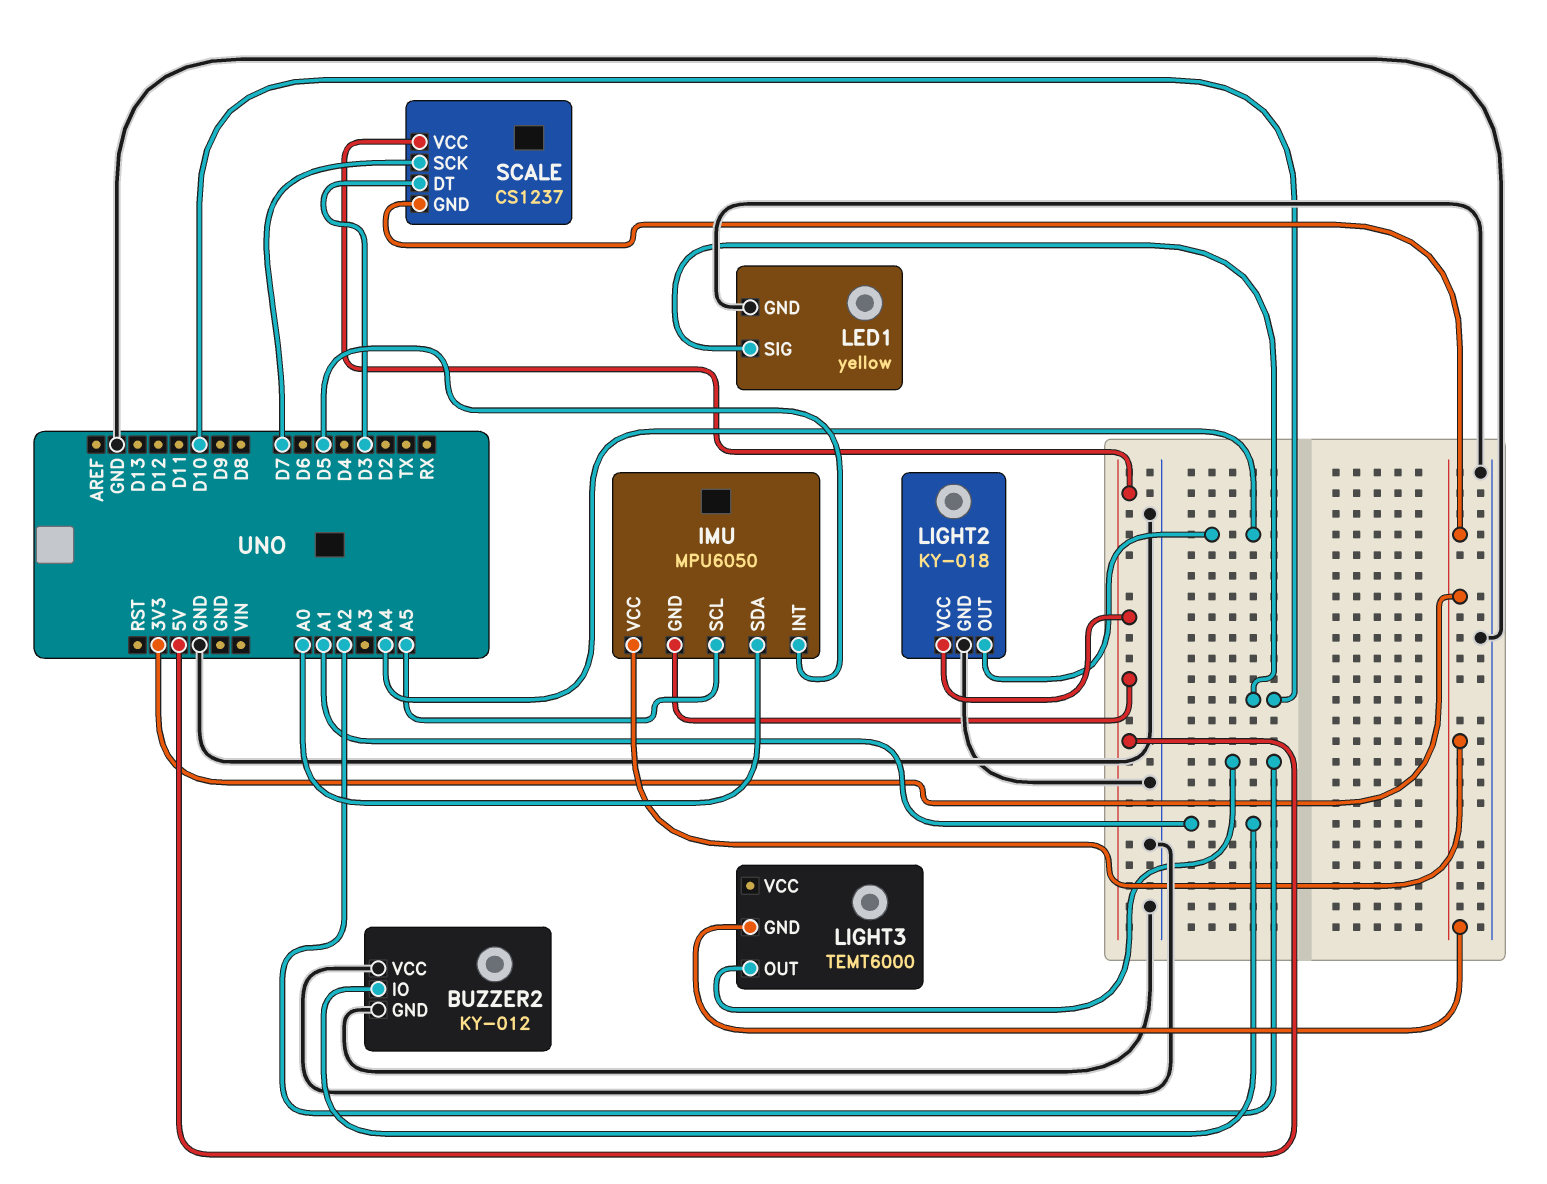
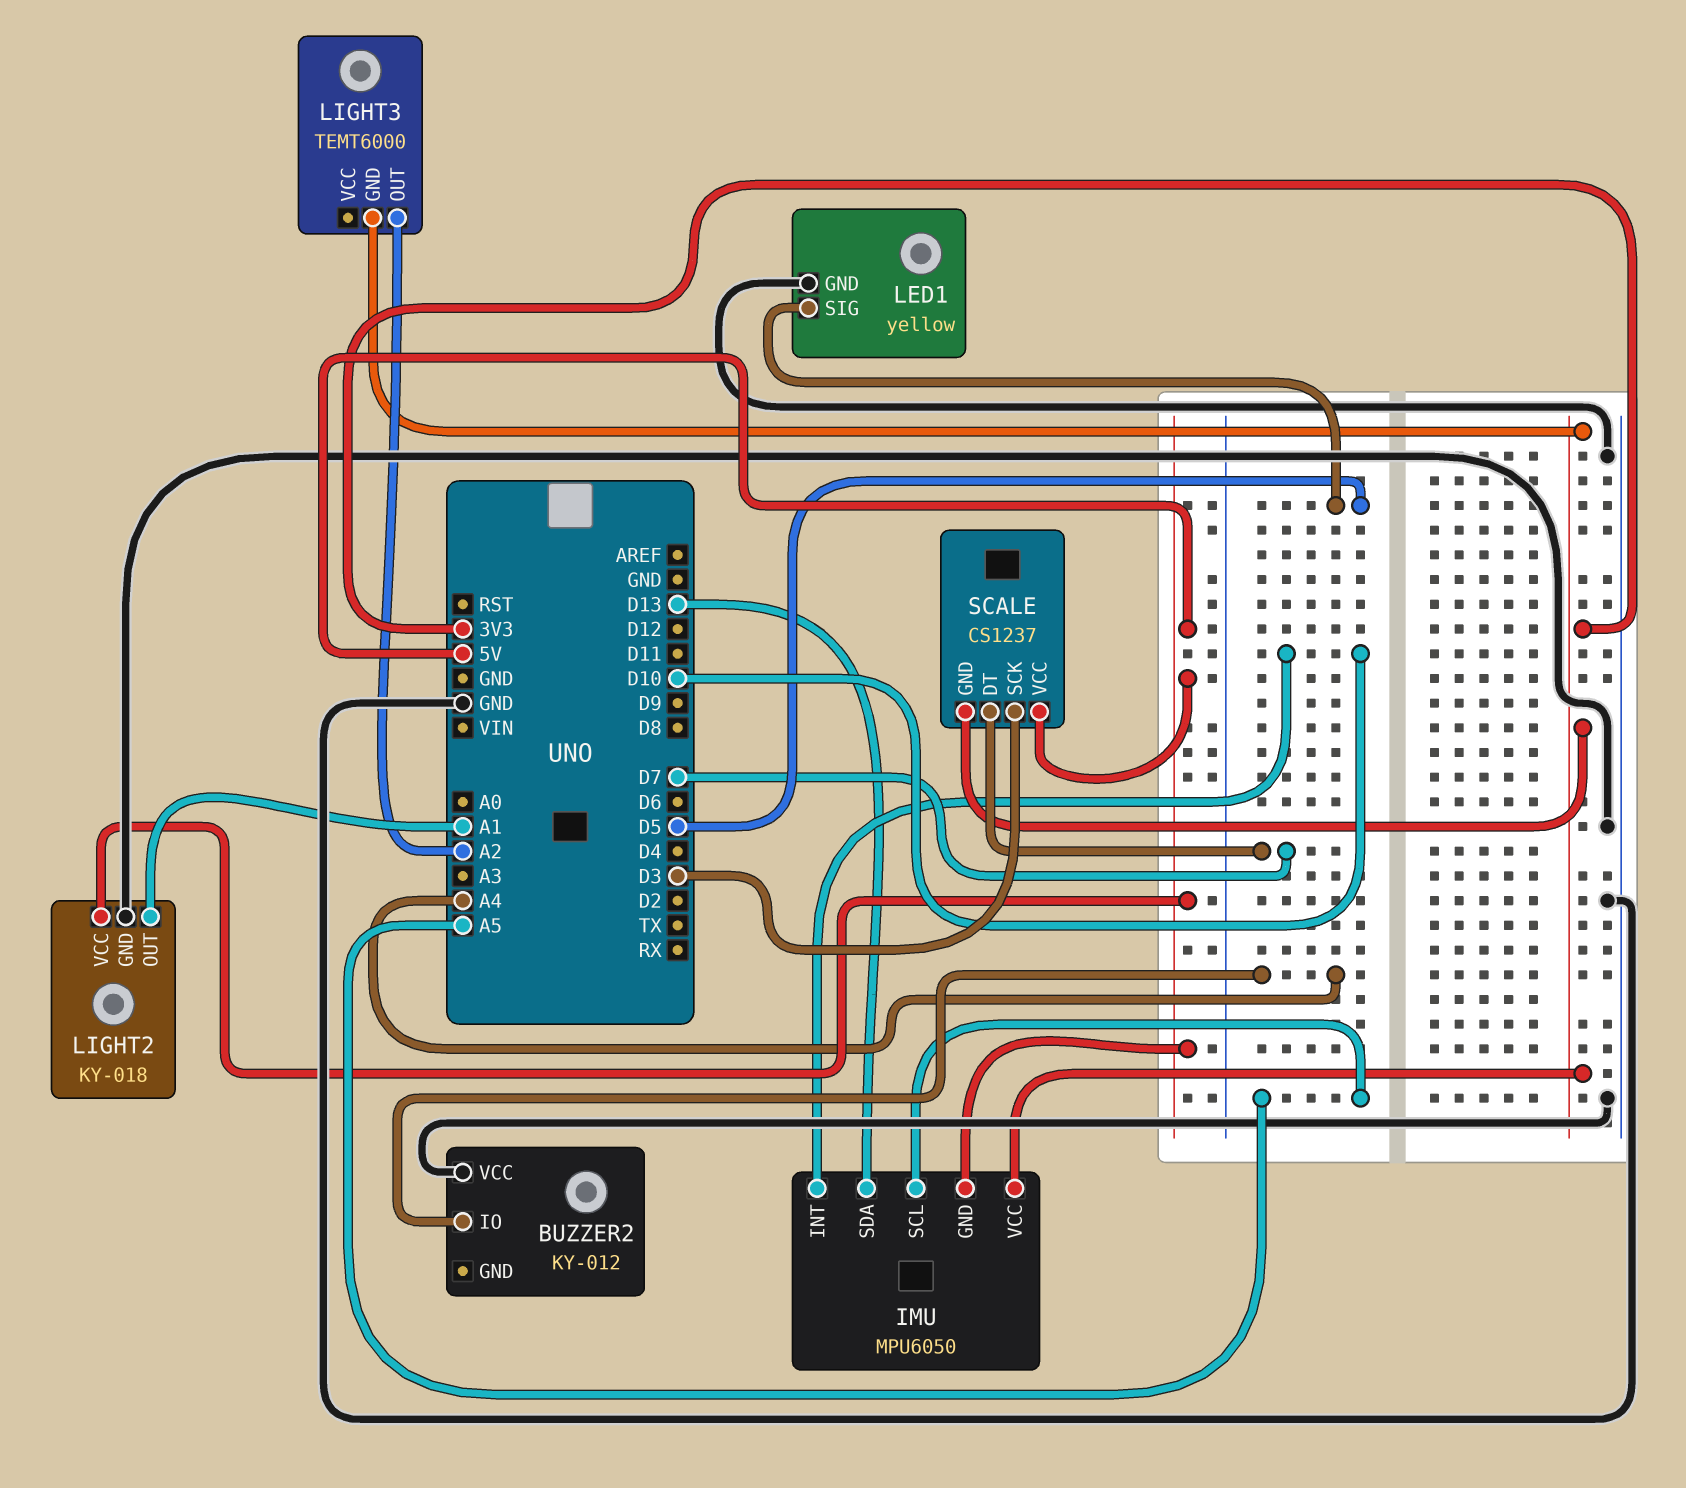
BUZZER2 pin GND: GND -> none
BUZZER2 pin IO: A1 -> A4
IMU pin INT: D5 -> D10
IMU pin SDA: A0 -> D13
LED1 pin SIG: D10 -> D5
LIGHT2 pin OUT: A4 -> A1
SCALE pin DT: D3 -> D7
SCALE pin SCK: D7 -> D3

